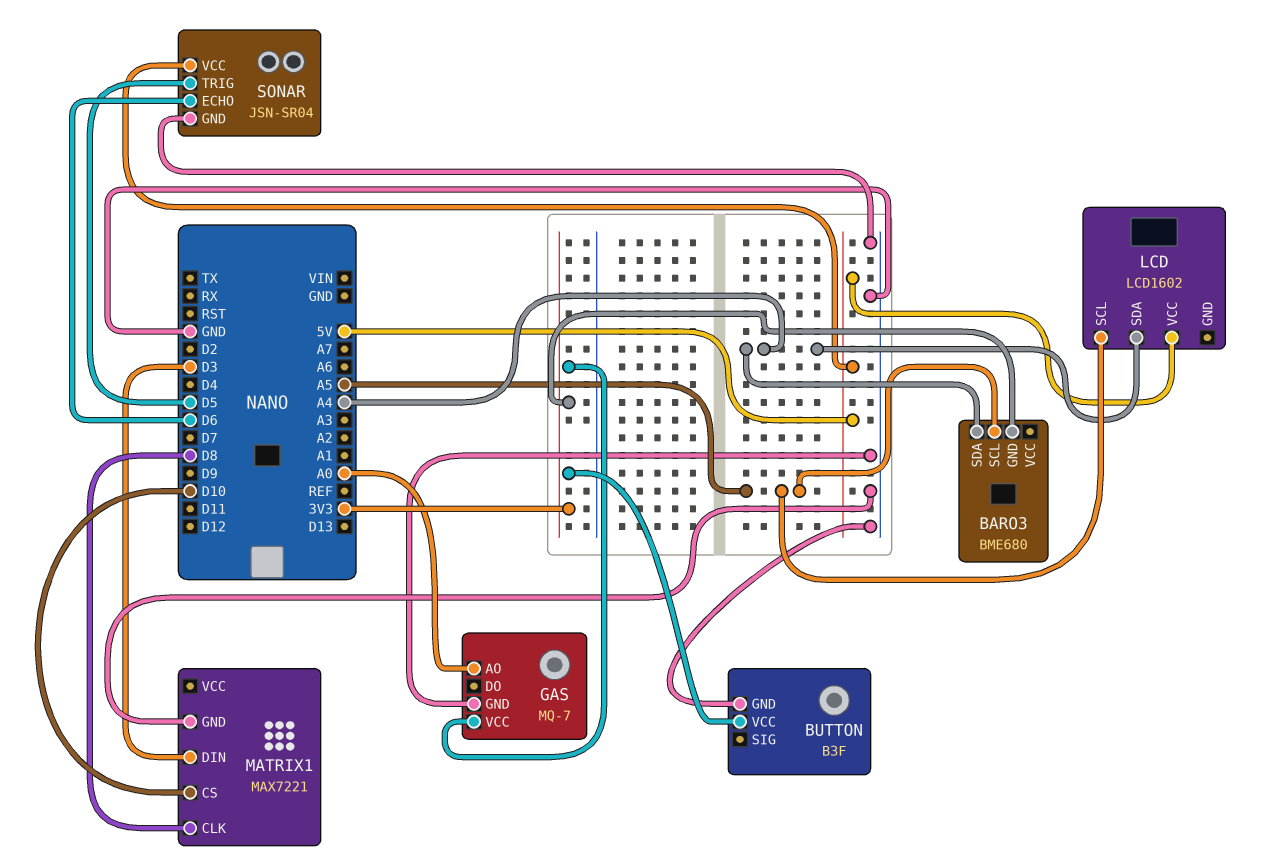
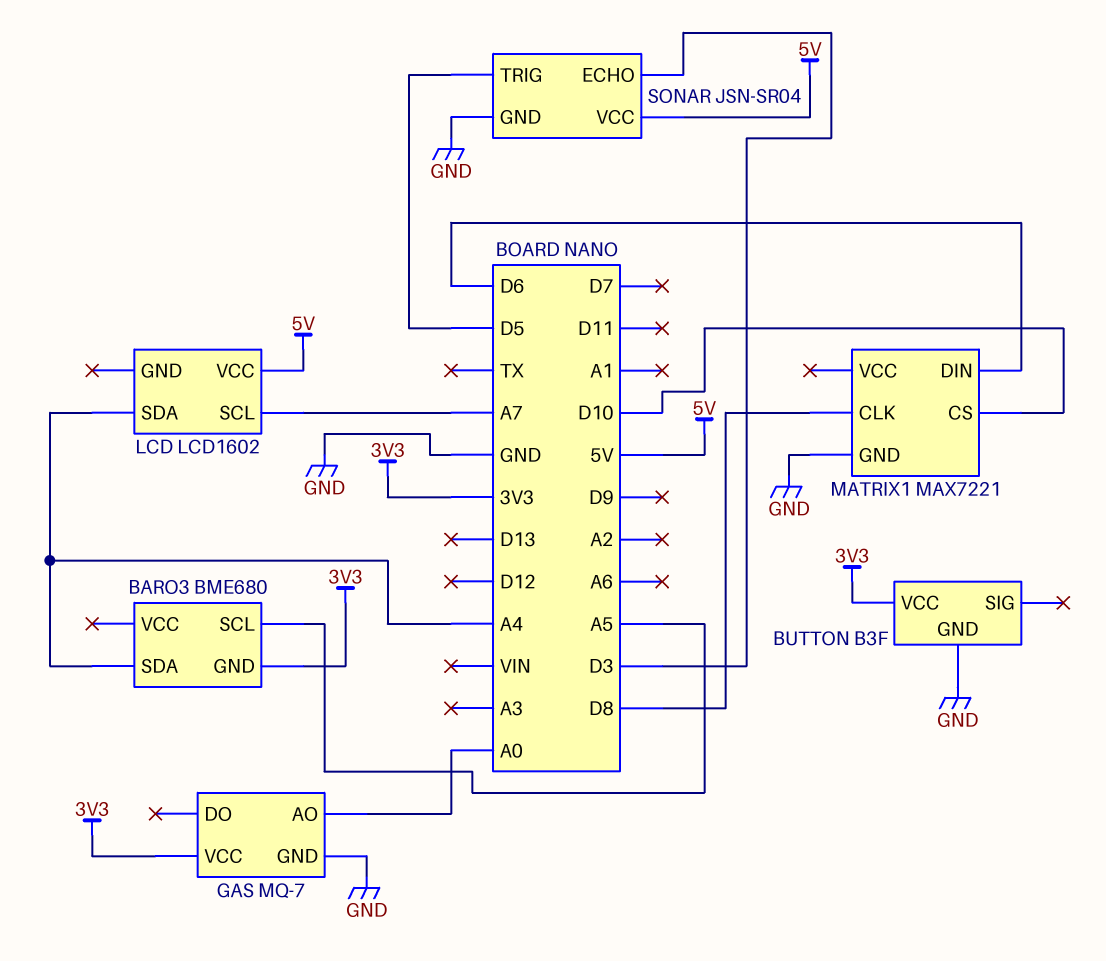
LCD pin SCL: A5 -> A7
MATRIX1 pin DIN: D3 -> D6
SONAR pin ECHO: D6 -> D3

